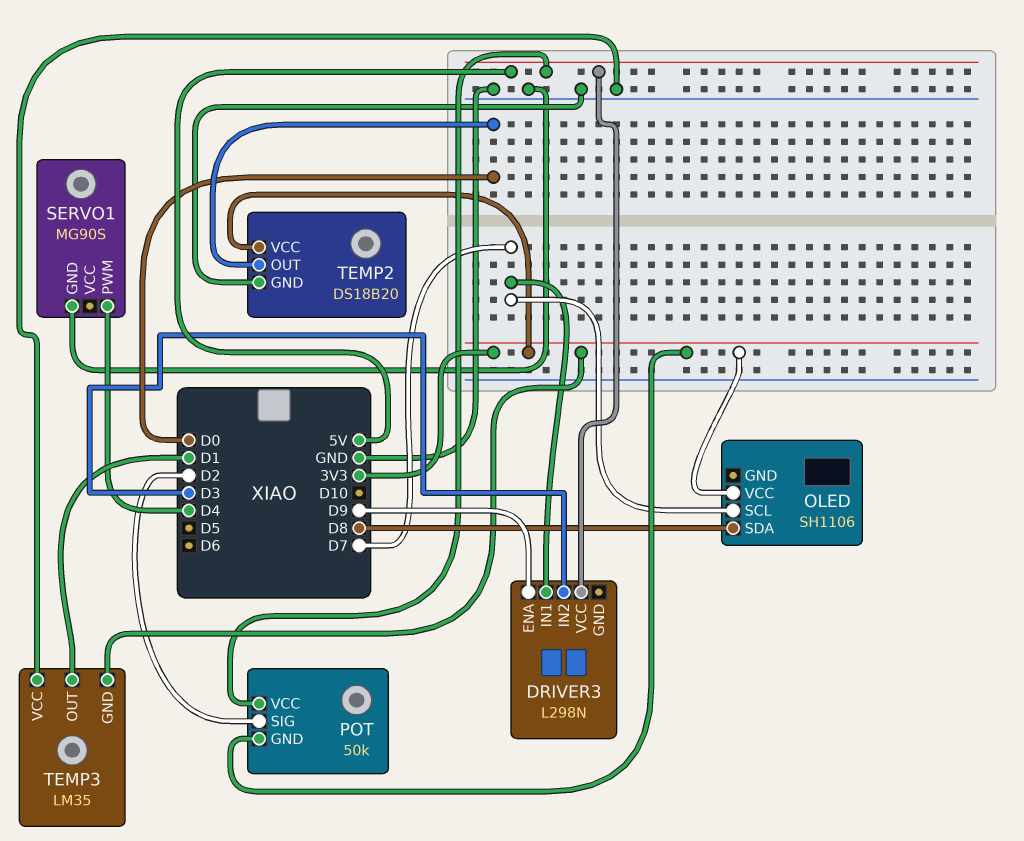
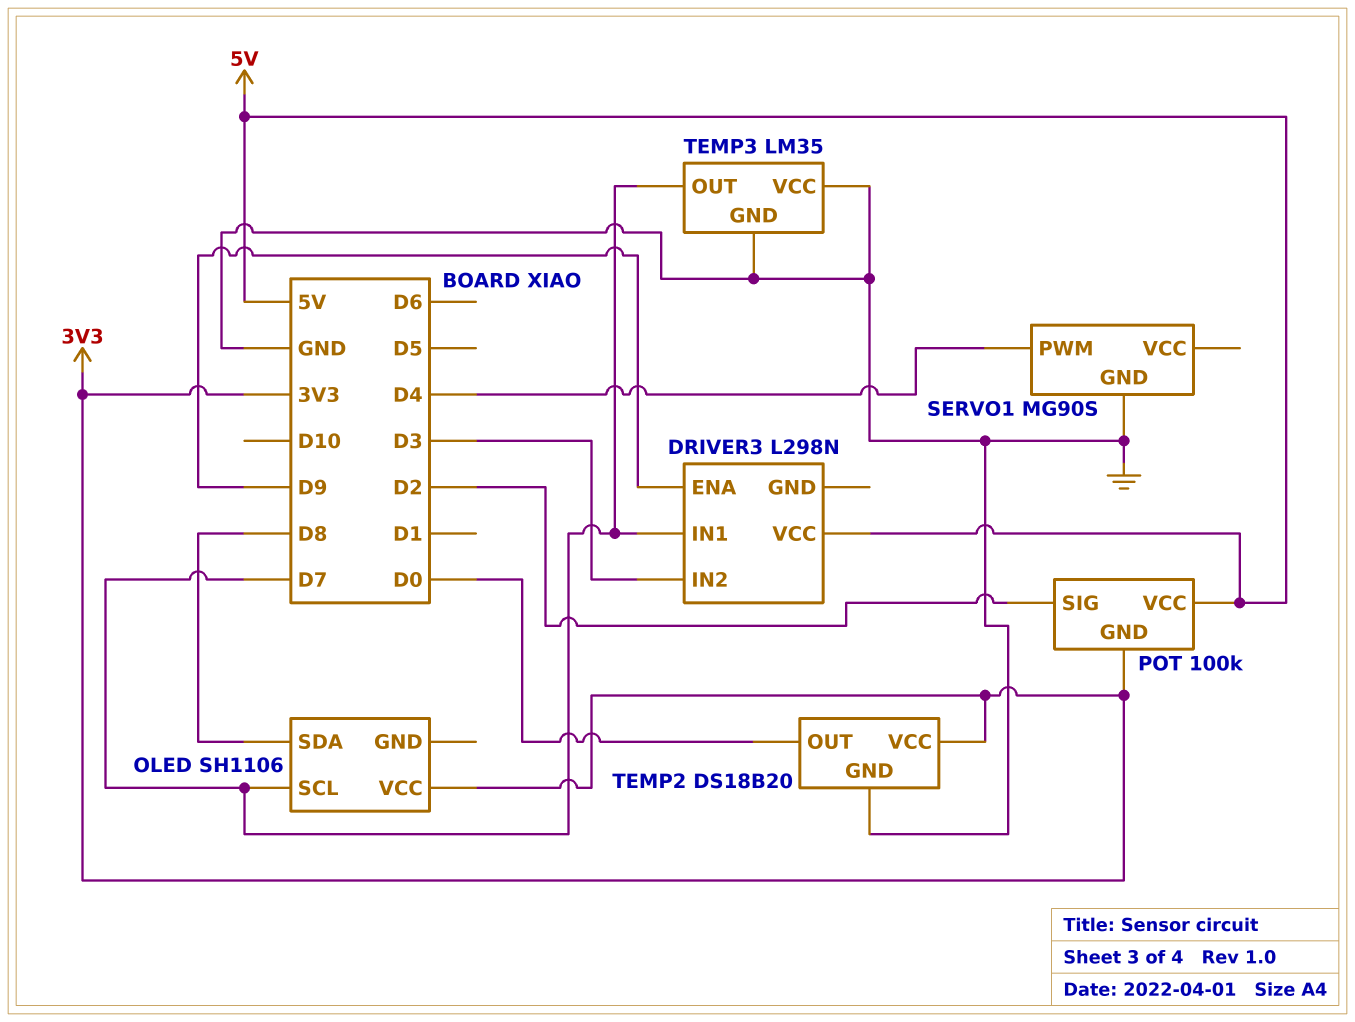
POT: 50k -> 100k
TEMP3 pin GND: 3V3 -> GND
TEMP3 pin OUT: D1 -> D7

